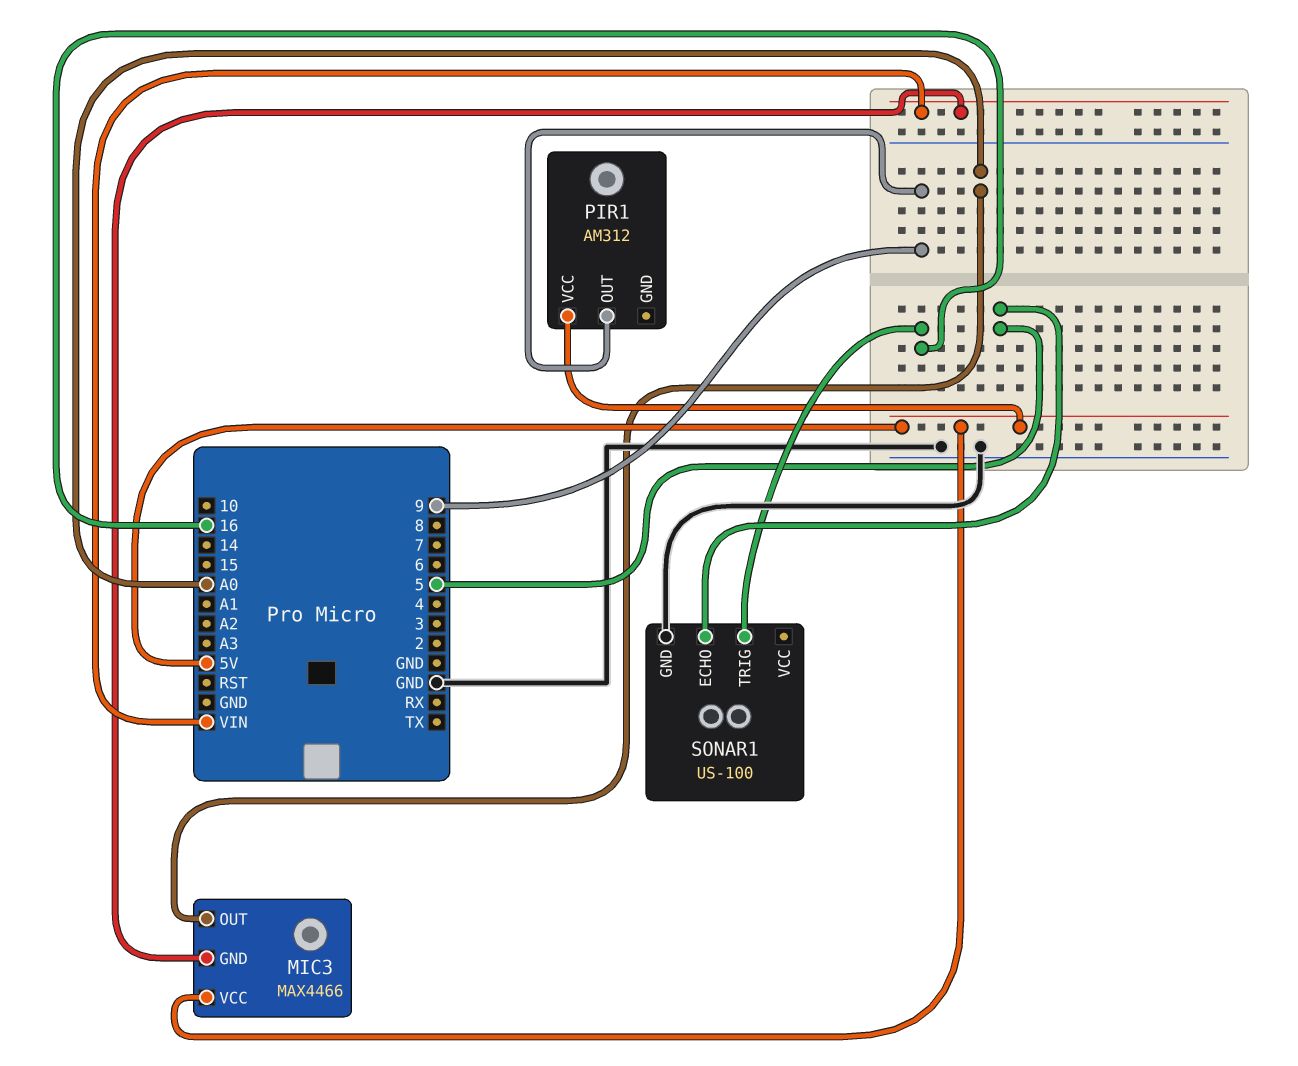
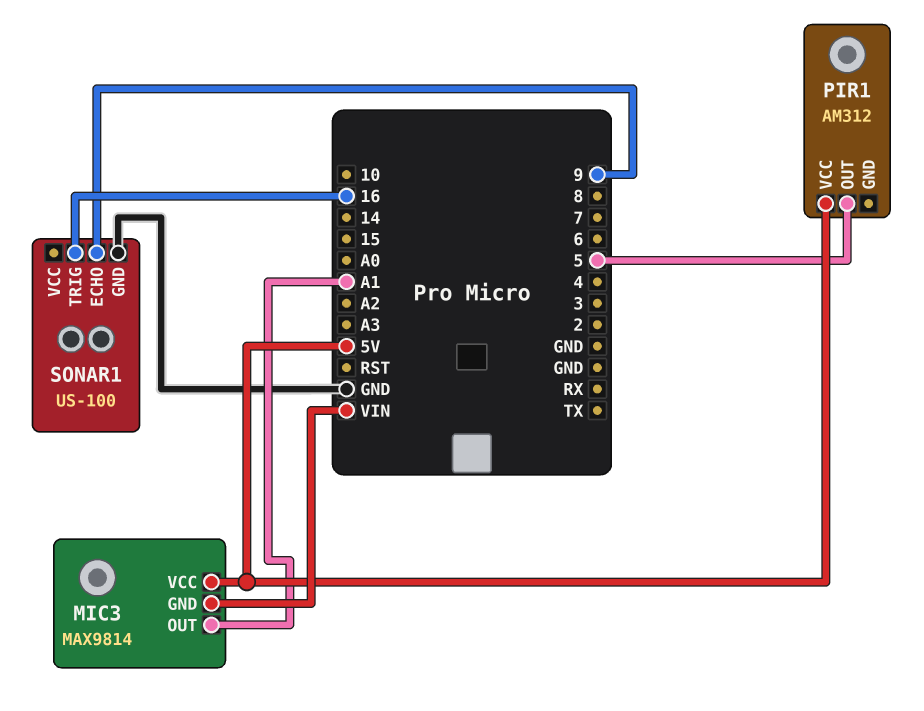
MIC3: MAX4466 -> MAX9814
MIC3 pin OUT: A0 -> A1
PIR1 pin OUT: 9 -> 5
SONAR1 pin ECHO: 5 -> 9

